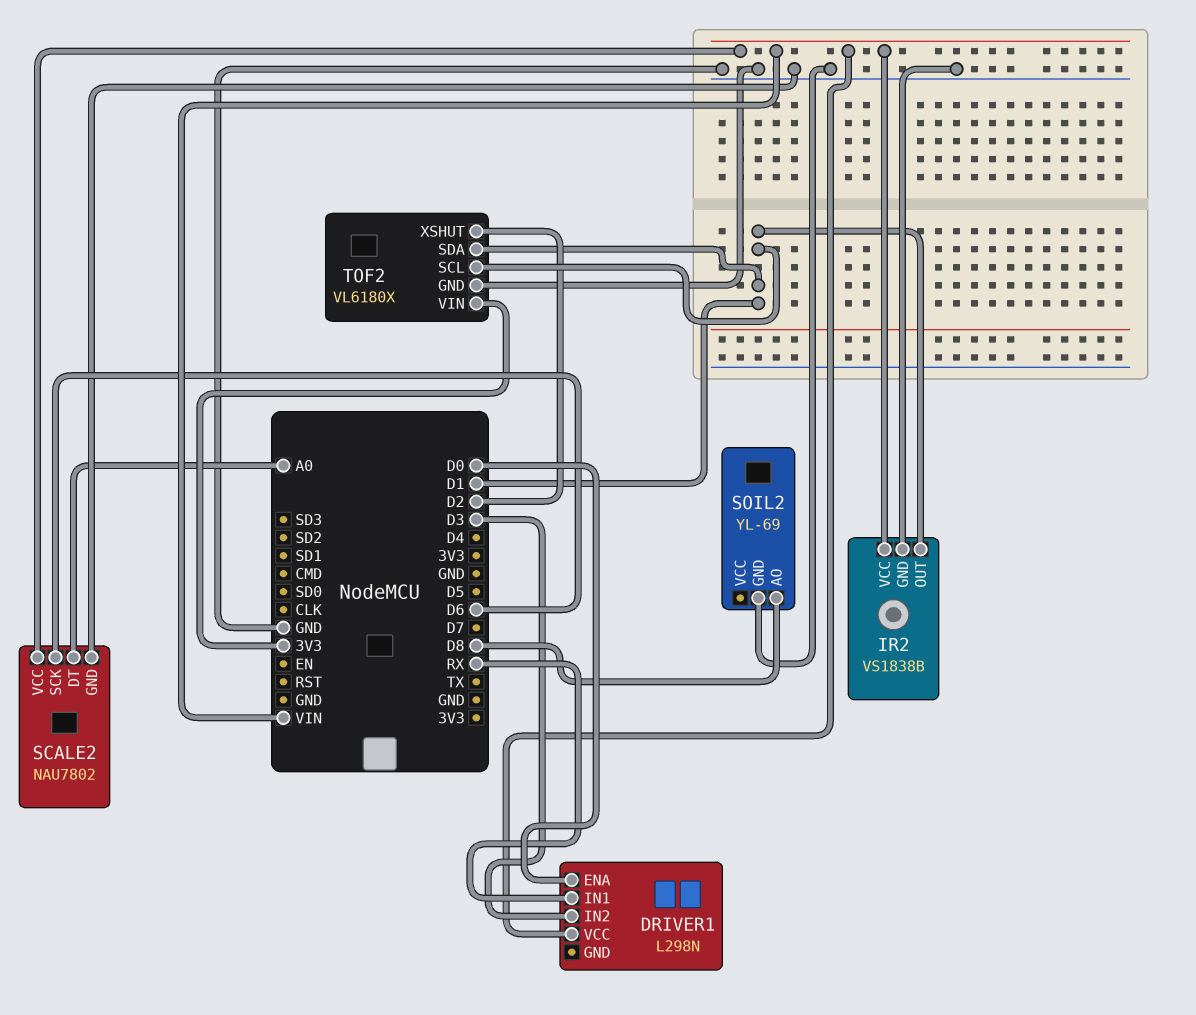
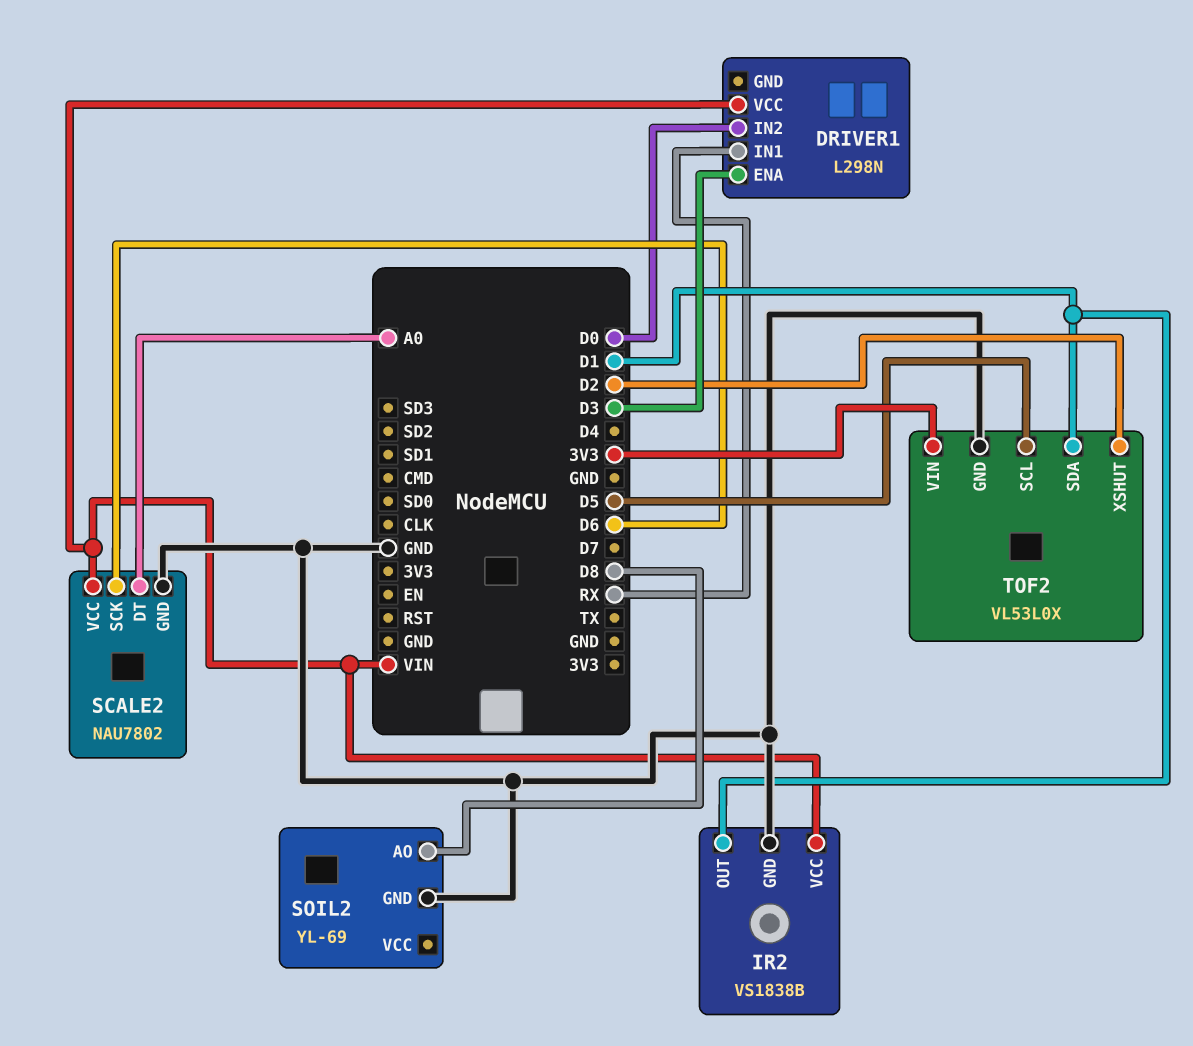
DRIVER1 pin ENA: D0 -> D3
DRIVER1 pin IN2: D3 -> D0
TOF2: VL6180X -> VL53L0X
TOF2 pin SCL: D1 -> D5

